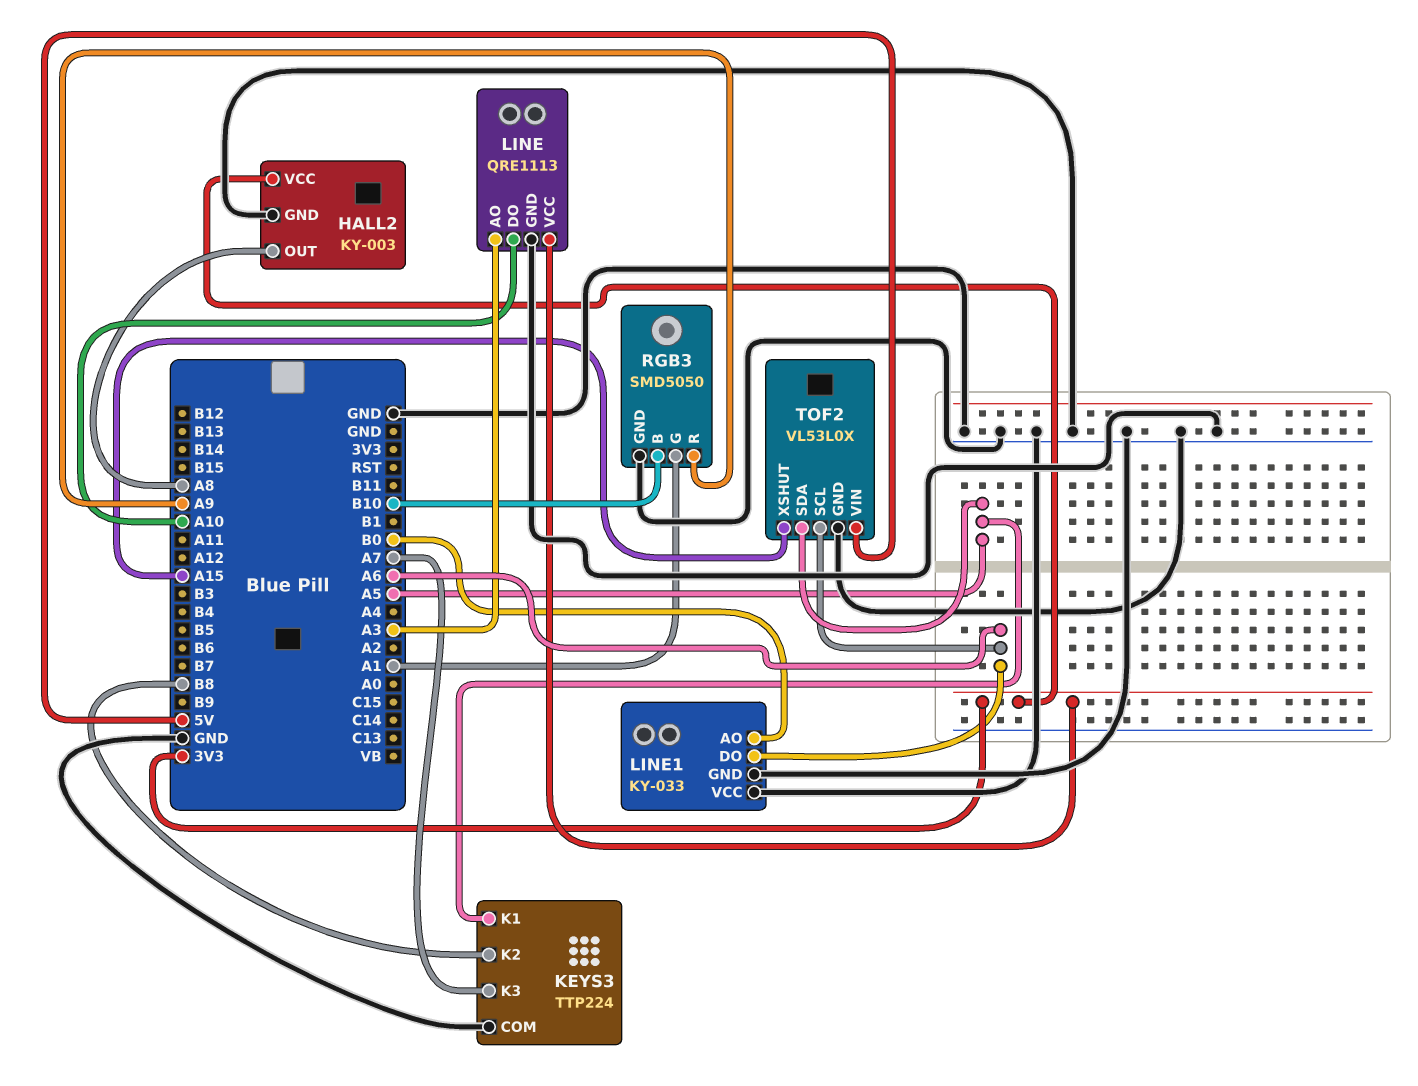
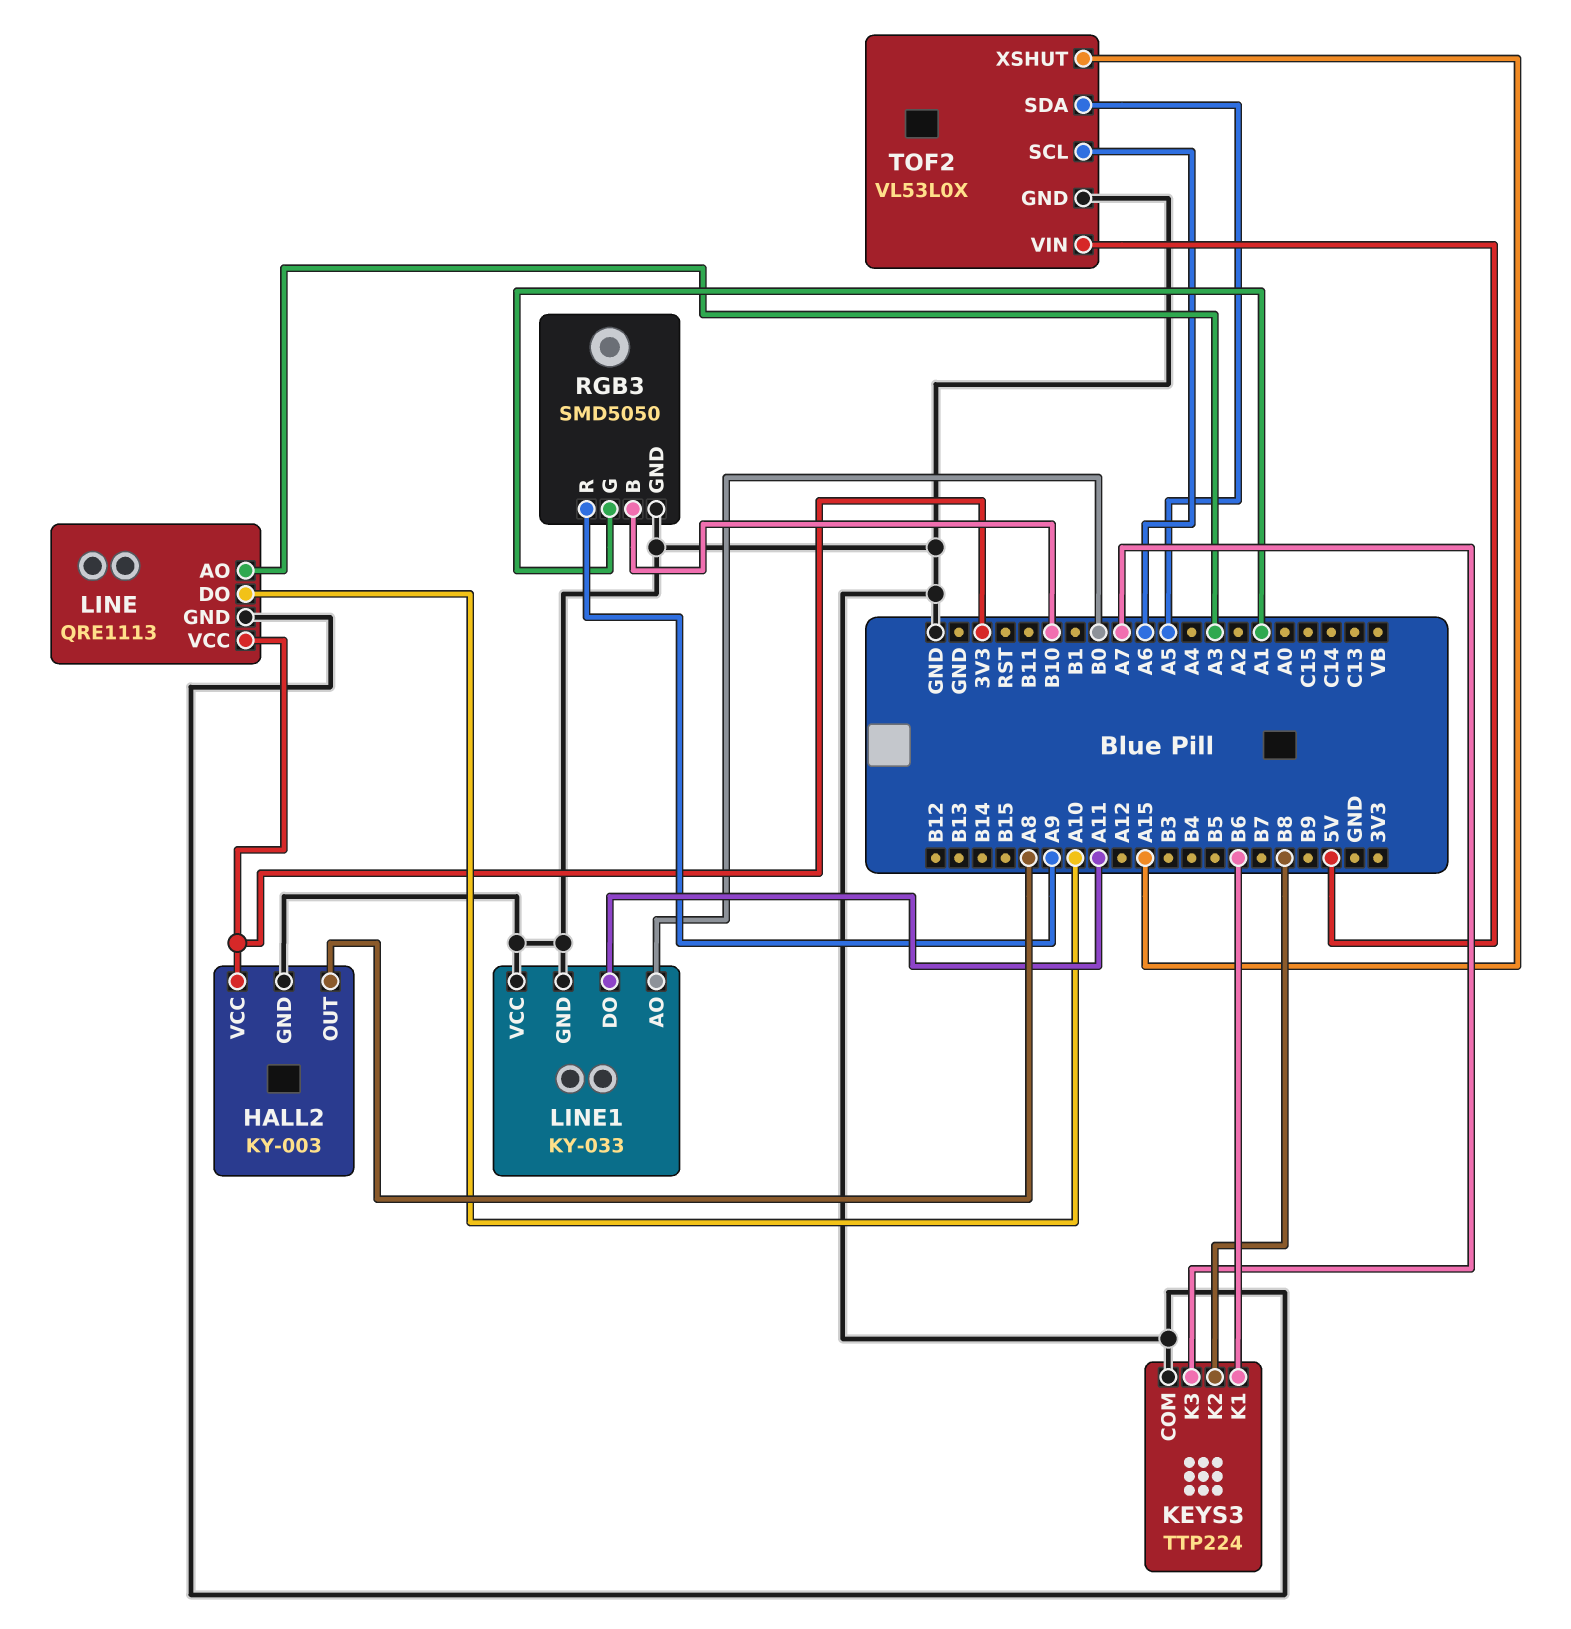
KEYS3 pin K1: A5 -> B6
LINE1 pin DO: A6 -> A11

